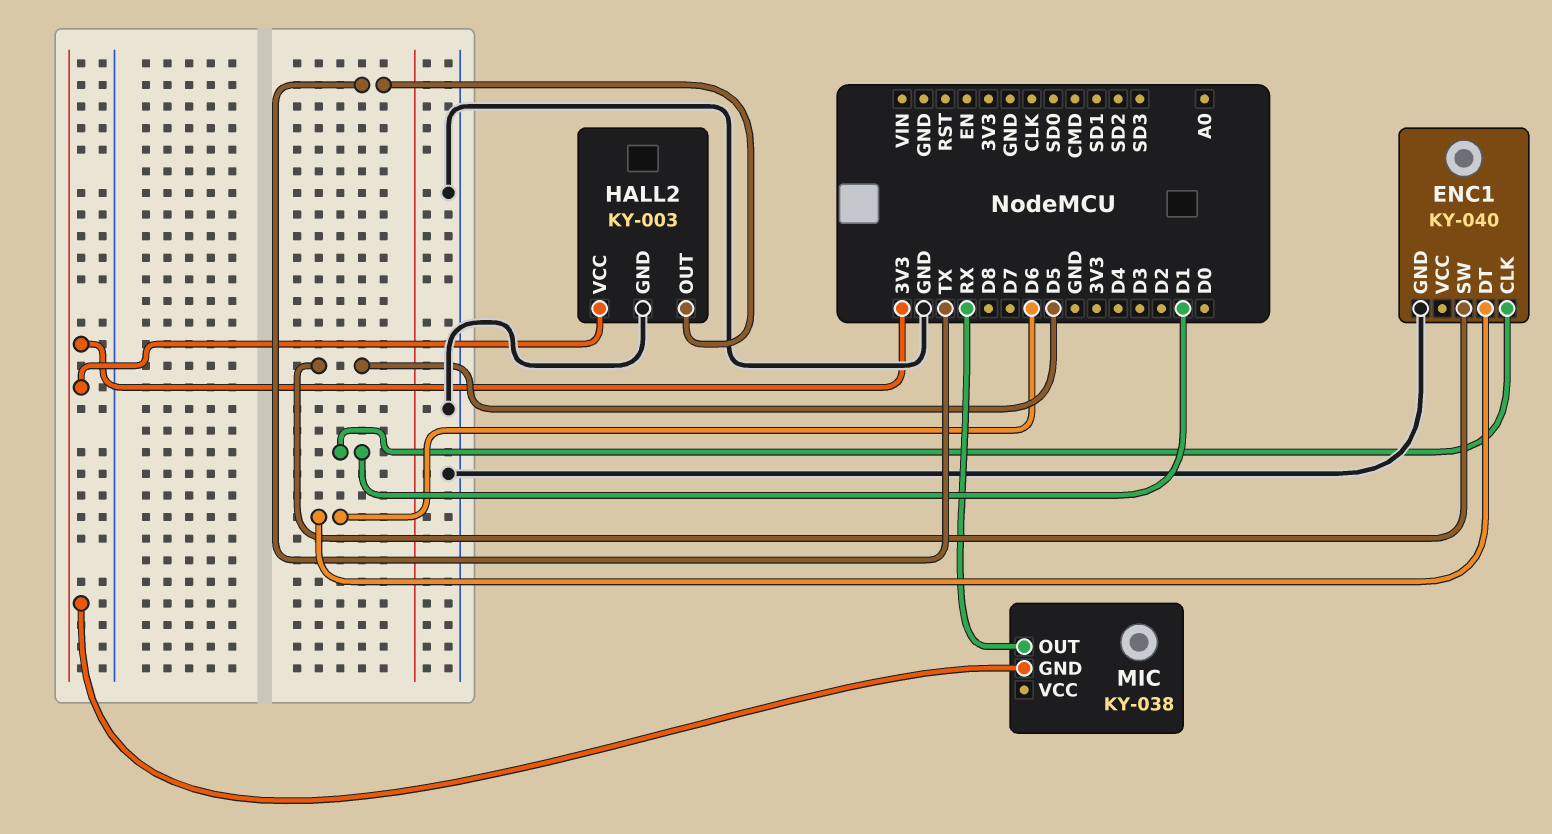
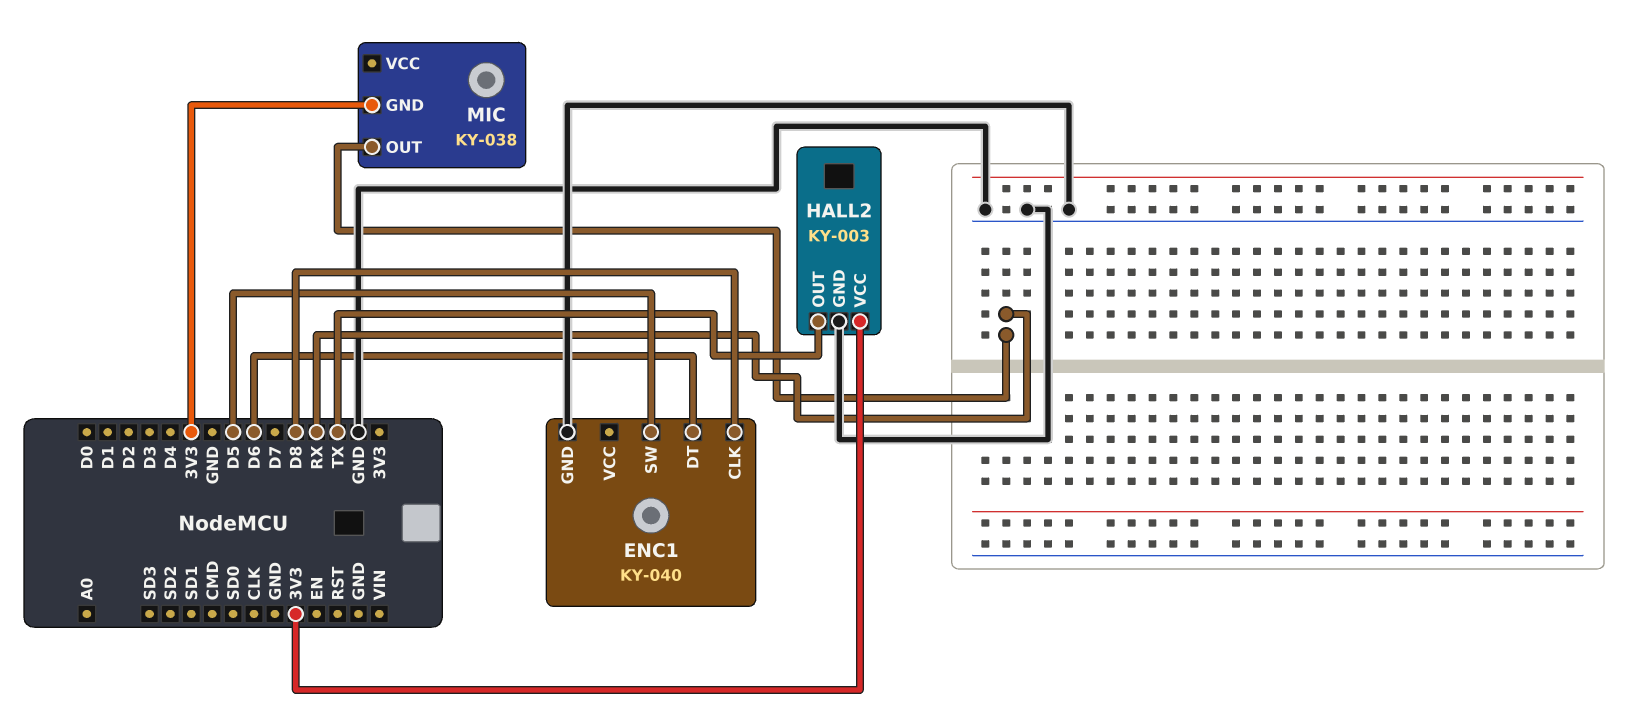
ENC1 pin CLK: D1 -> D8

